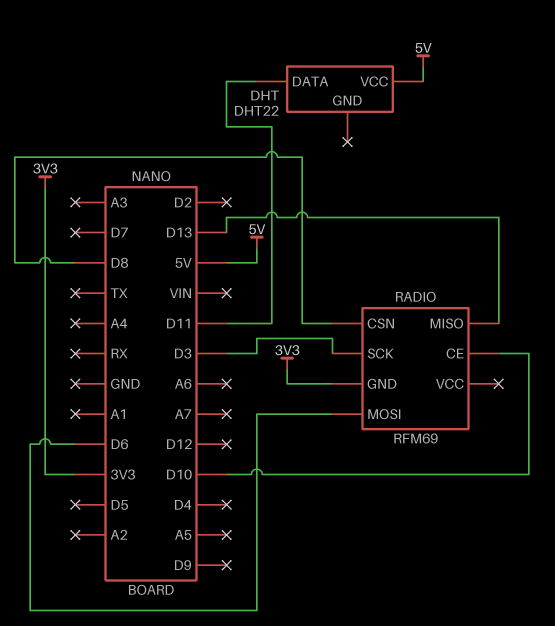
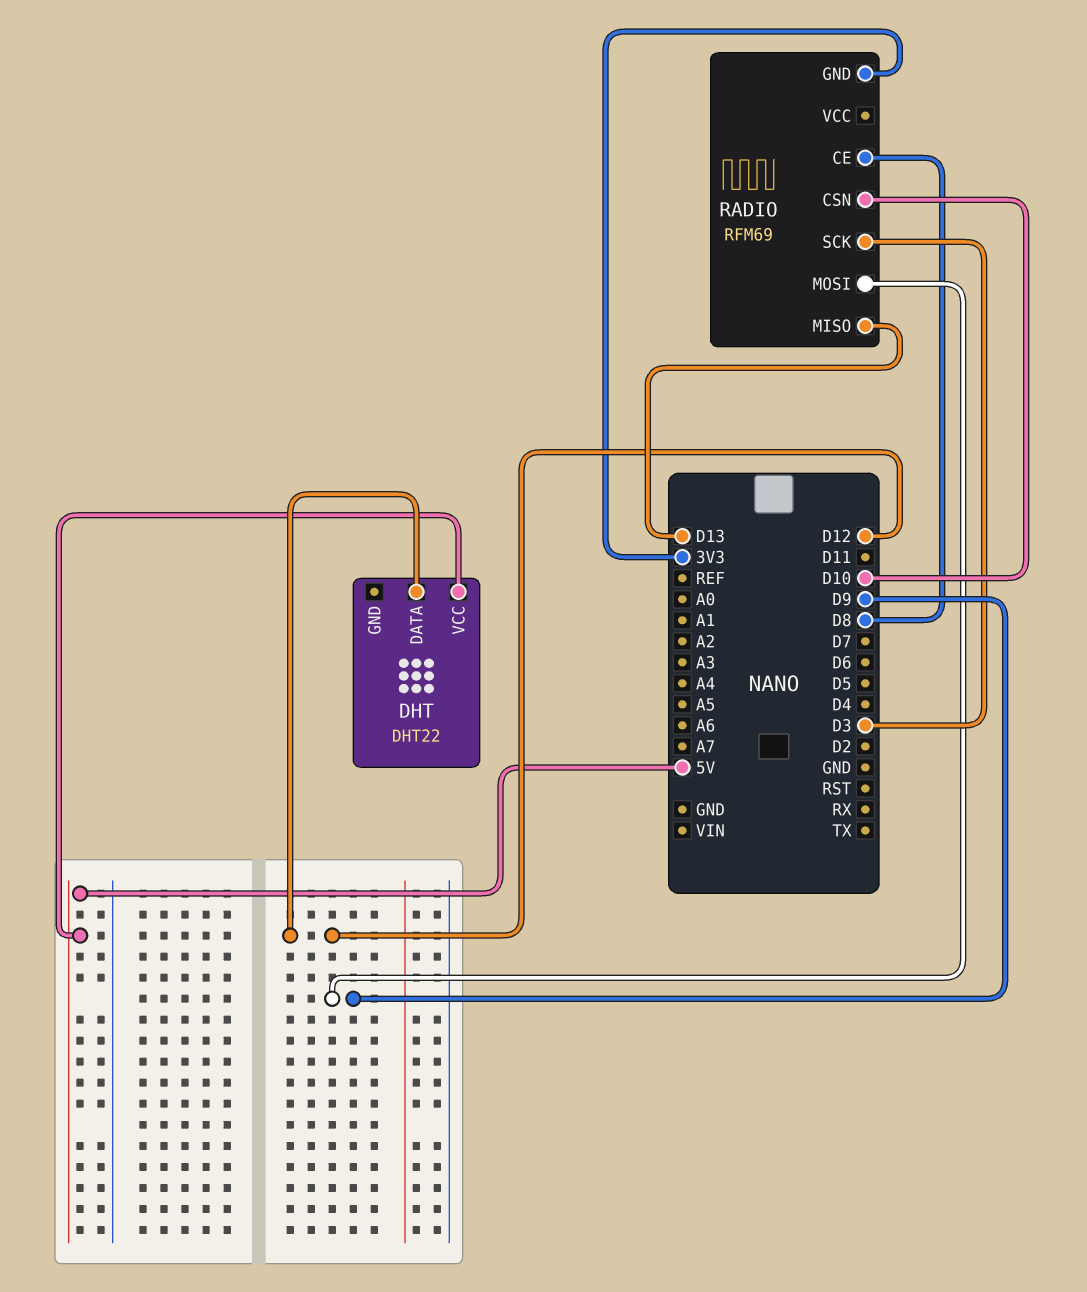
DHT pin DATA: D11 -> D12
RADIO pin CE: D10 -> D8
RADIO pin CSN: D8 -> D10
RADIO pin MOSI: D6 -> D9

